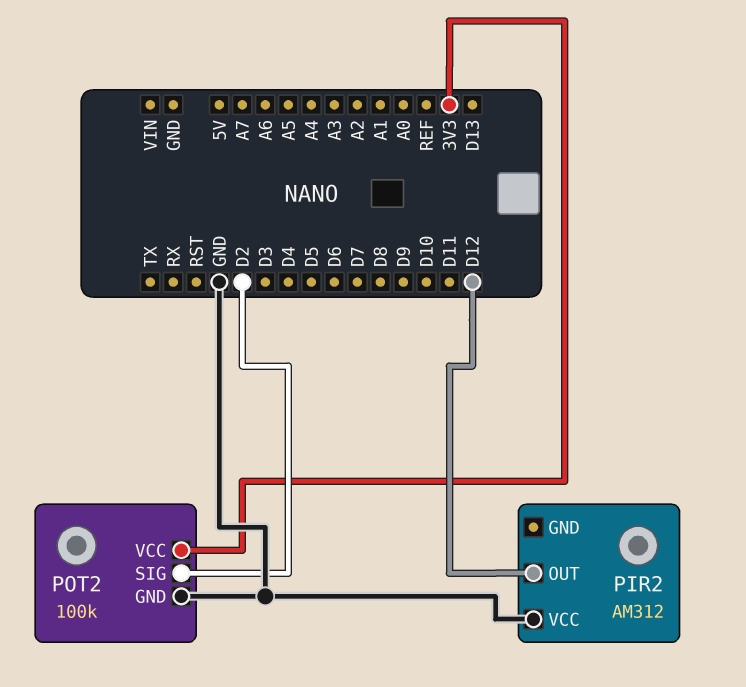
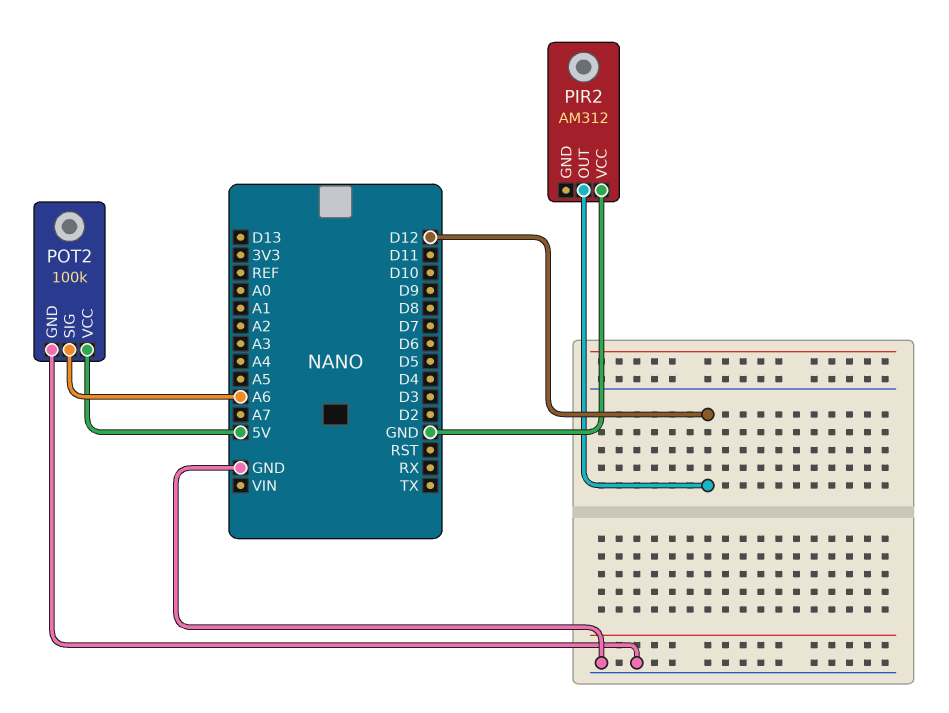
POT2 pin SIG: D2 -> A6
POT2 pin VCC: 3V3 -> 5V

